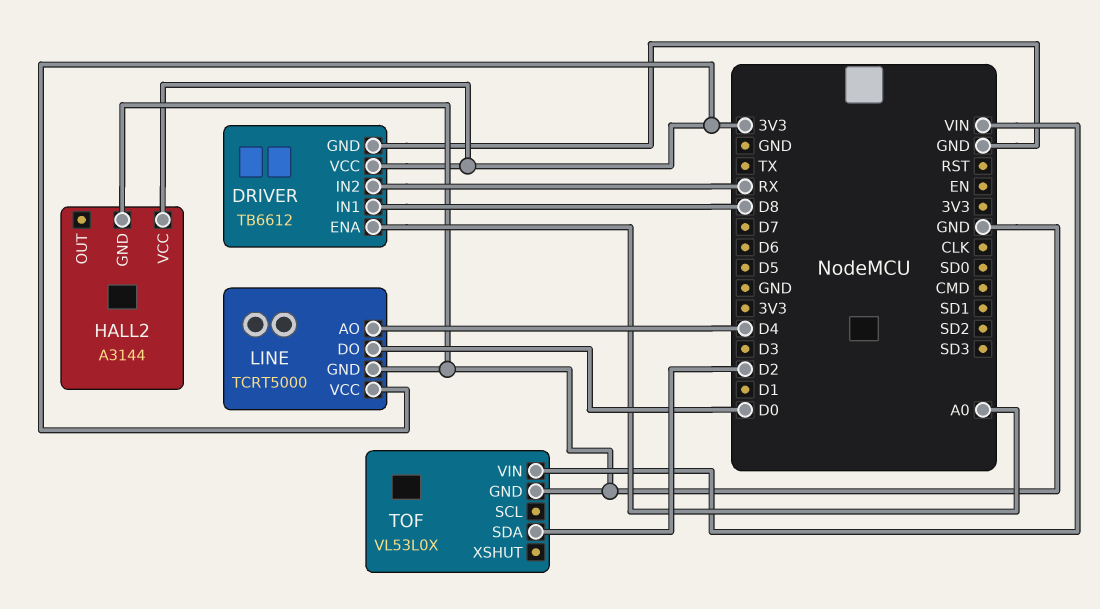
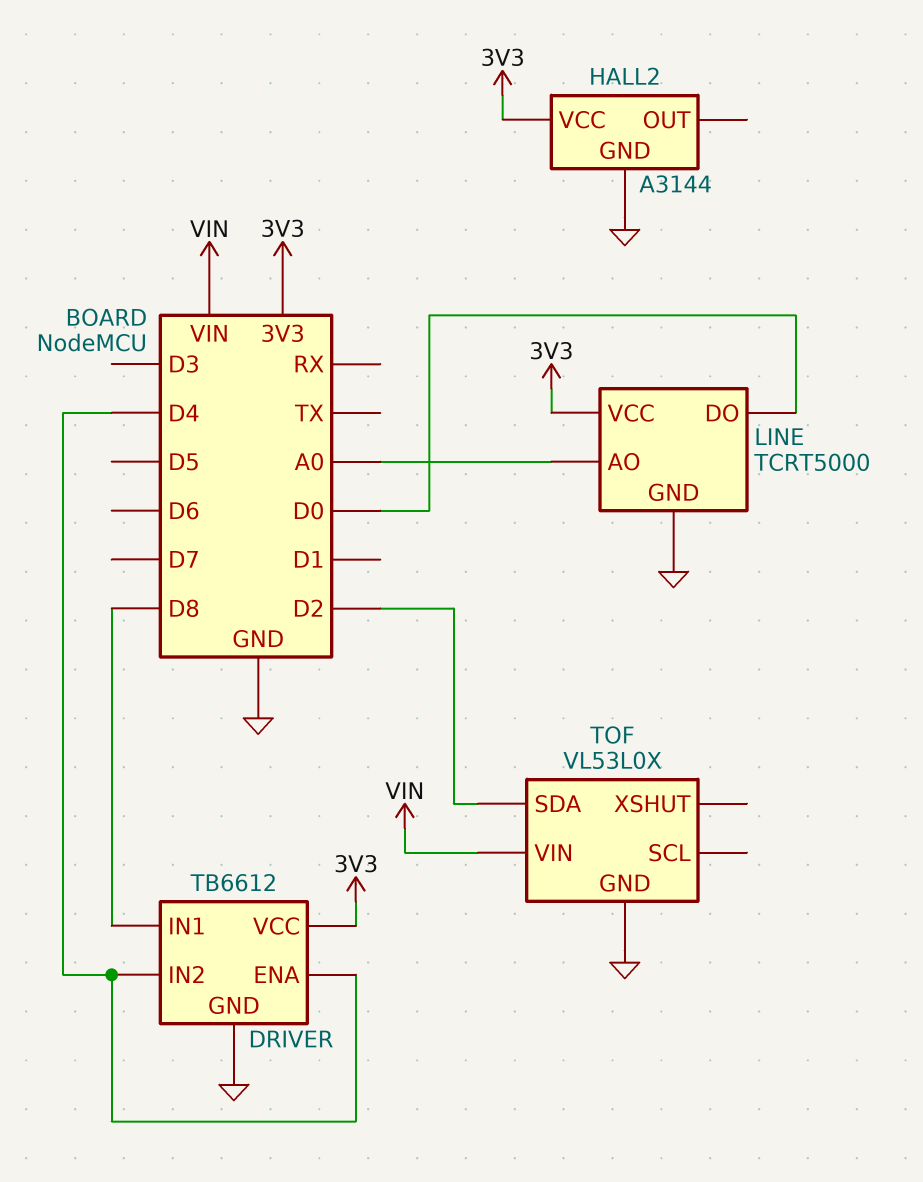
DRIVER pin ENA: A0 -> D4
DRIVER pin IN2: RX -> D4
LINE pin AO: D4 -> A0

